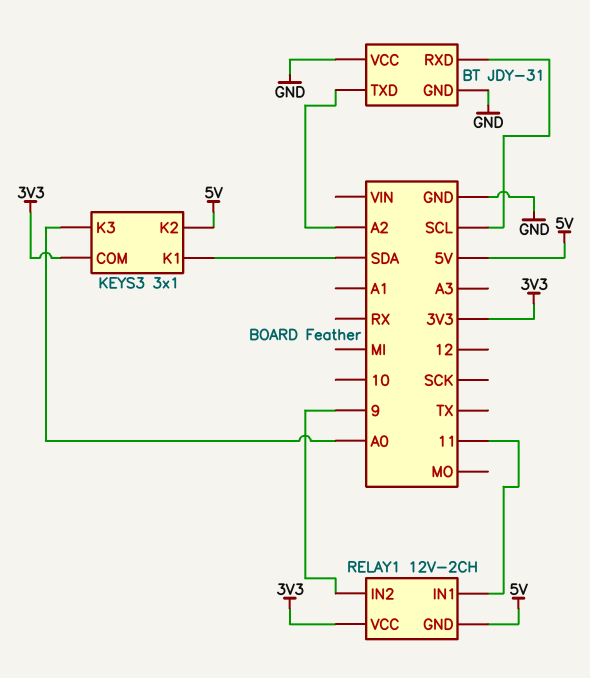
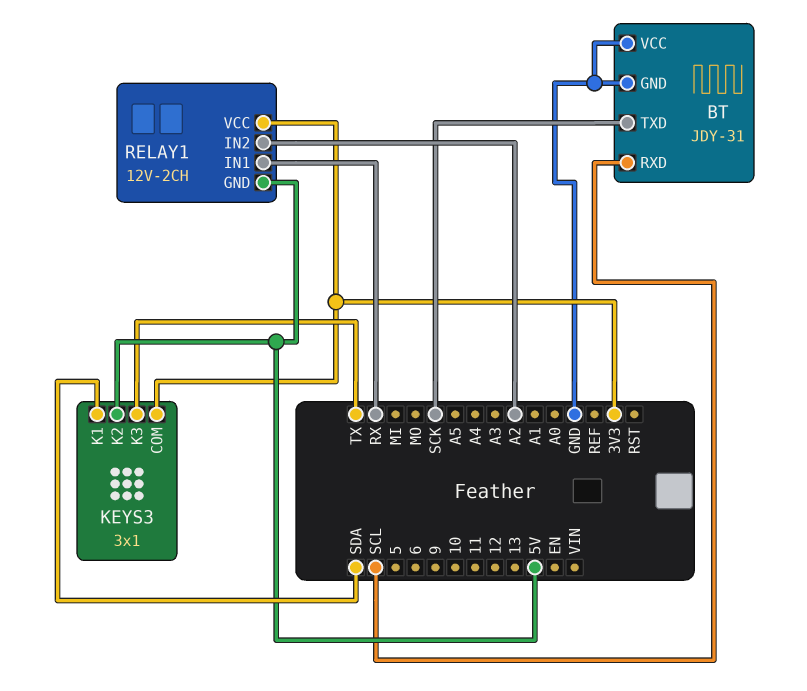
BT pin TXD: A2 -> SCK
KEYS3 pin K3: A0 -> TX
RELAY1 pin IN1: 11 -> RX
RELAY1 pin IN2: 9 -> A2

